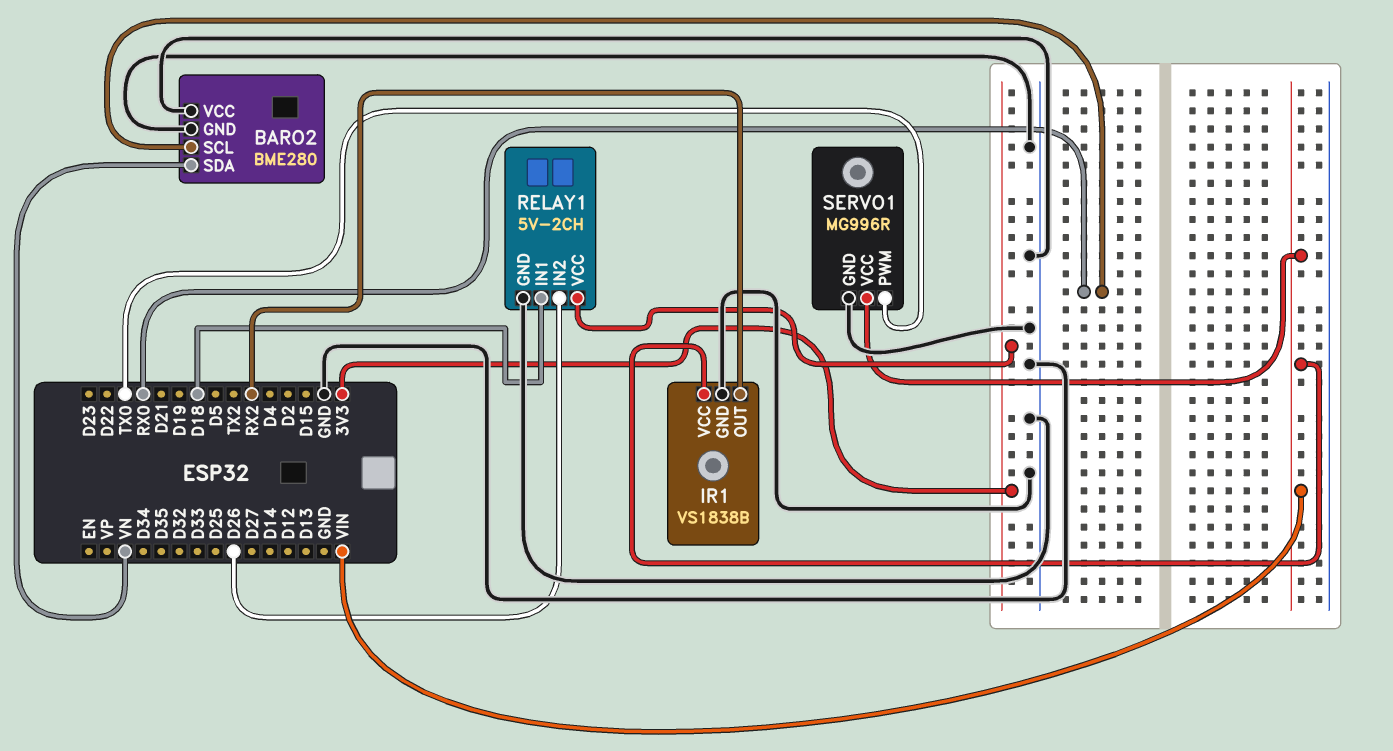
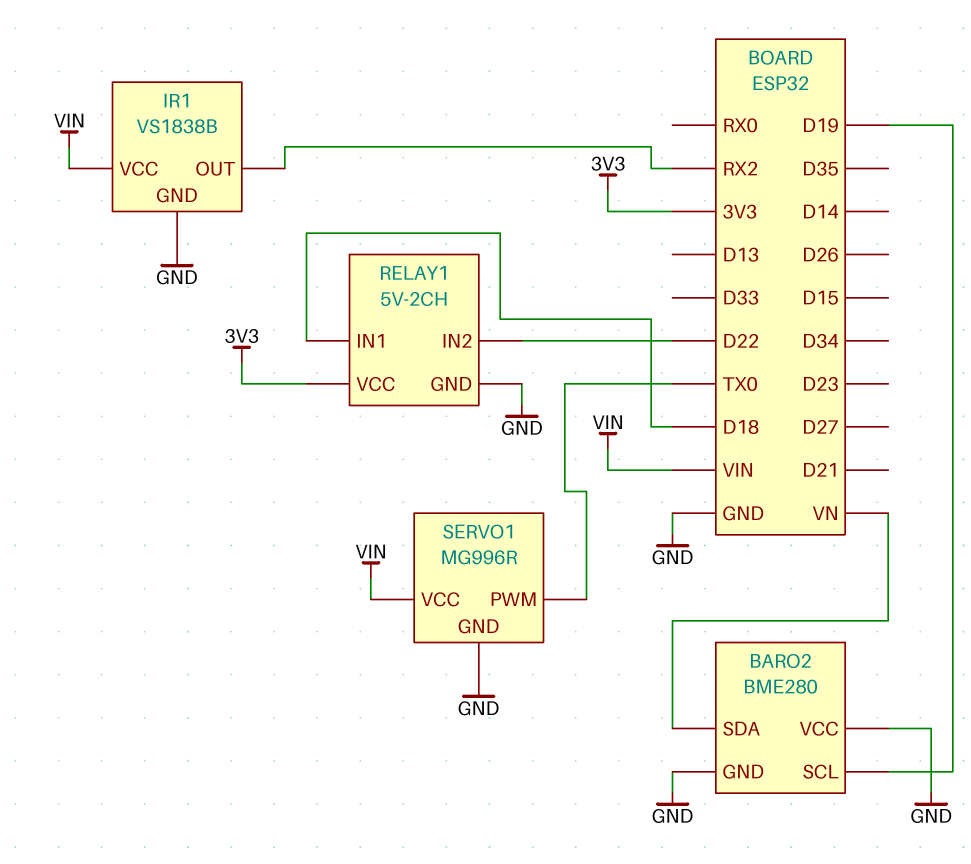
BARO2 pin SCL: RX0 -> D19
RELAY1 pin IN2: D26 -> D22

